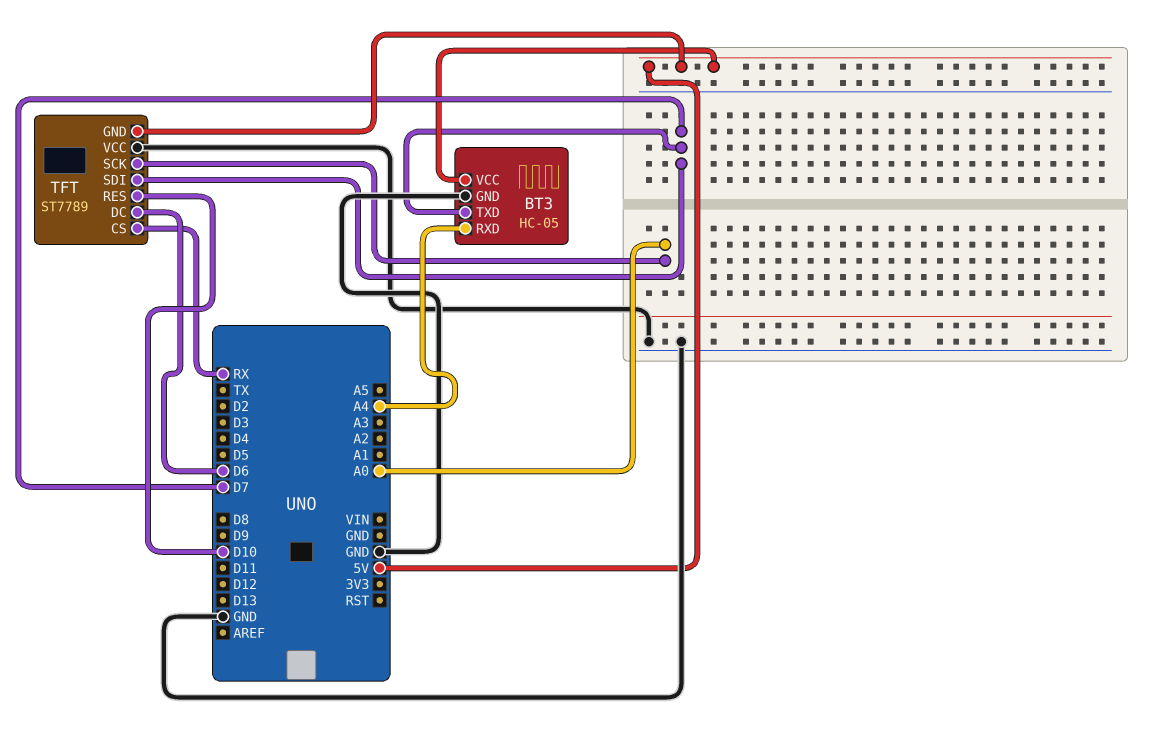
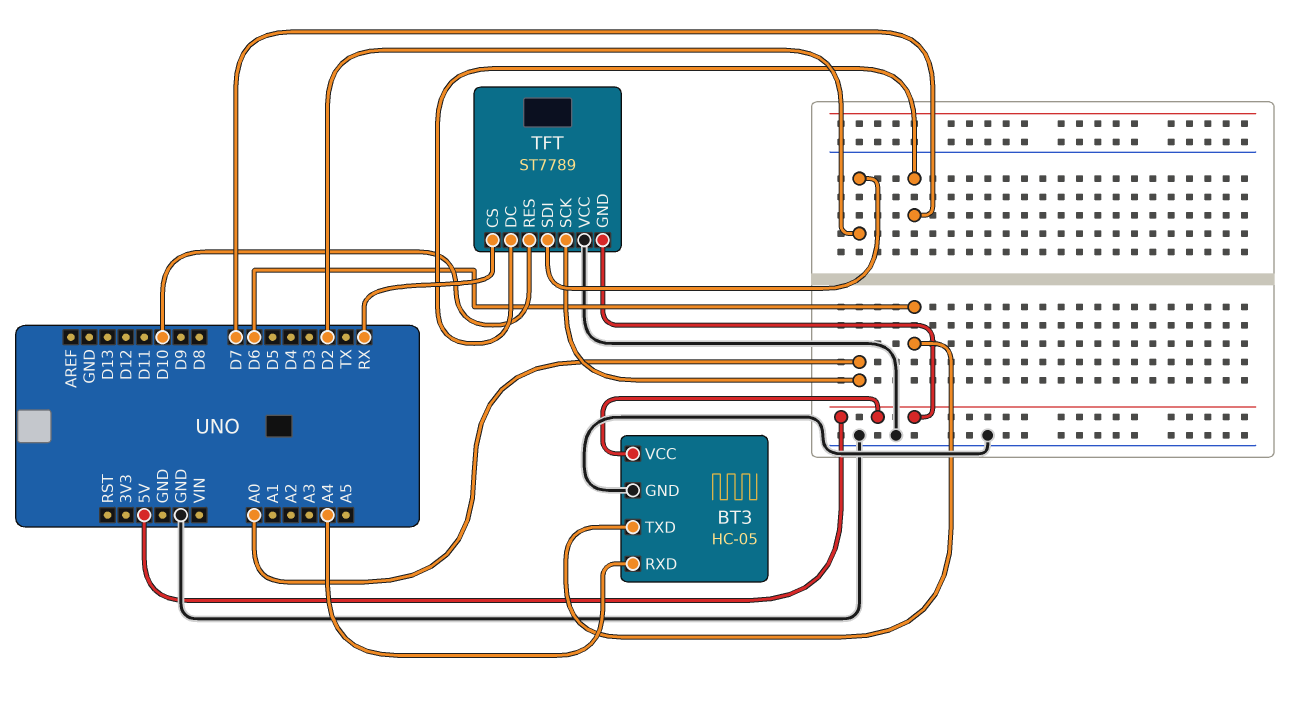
BT3 pin TXD: D7 -> D6
TFT pin DC: D6 -> D7
TFT pin SDI: D7 -> D2

